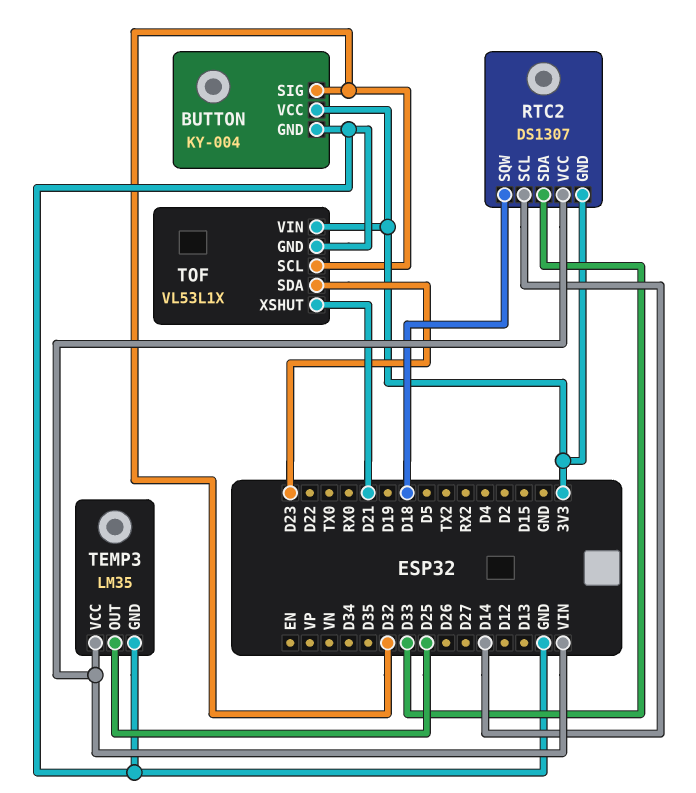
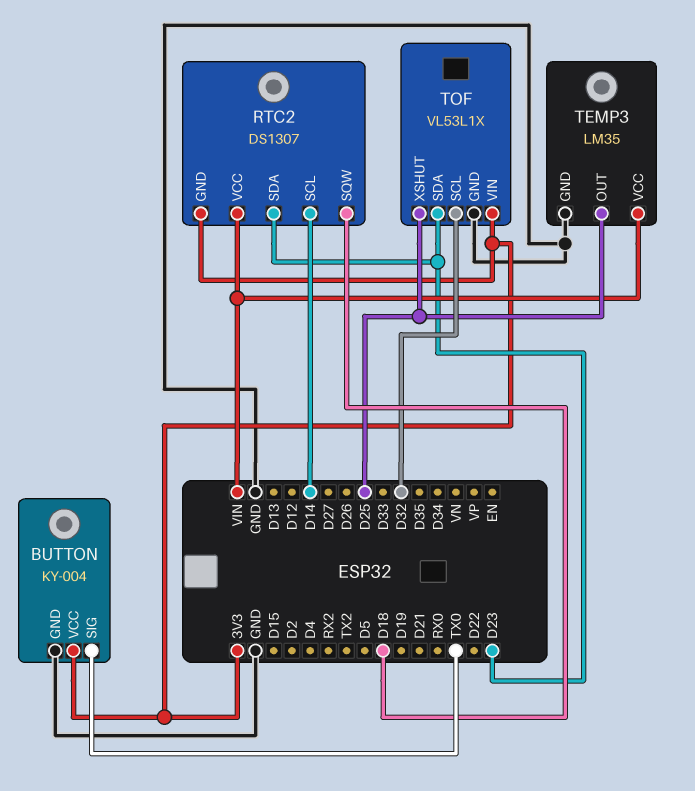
BUTTON pin SIG: D32 -> TX0
RTC2 pin SDA: D33 -> D23
TOF pin XSHUT: D21 -> D25

